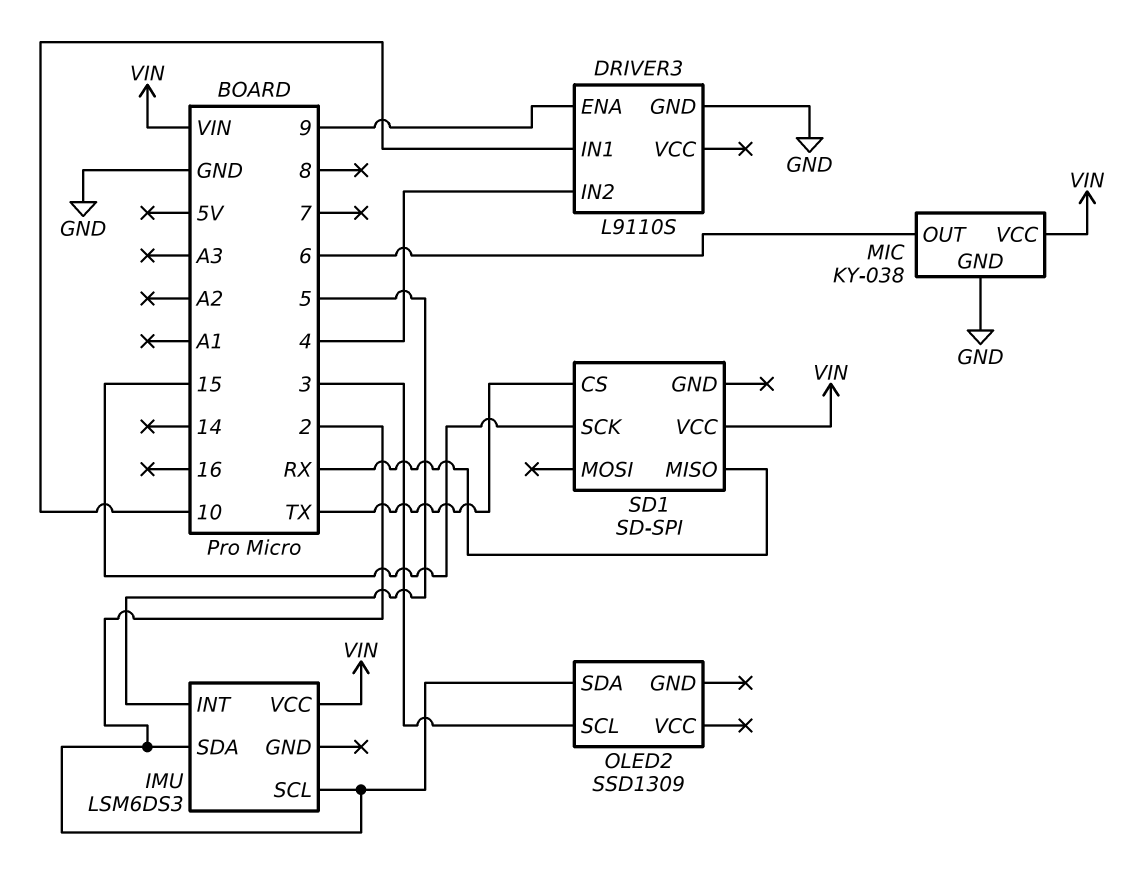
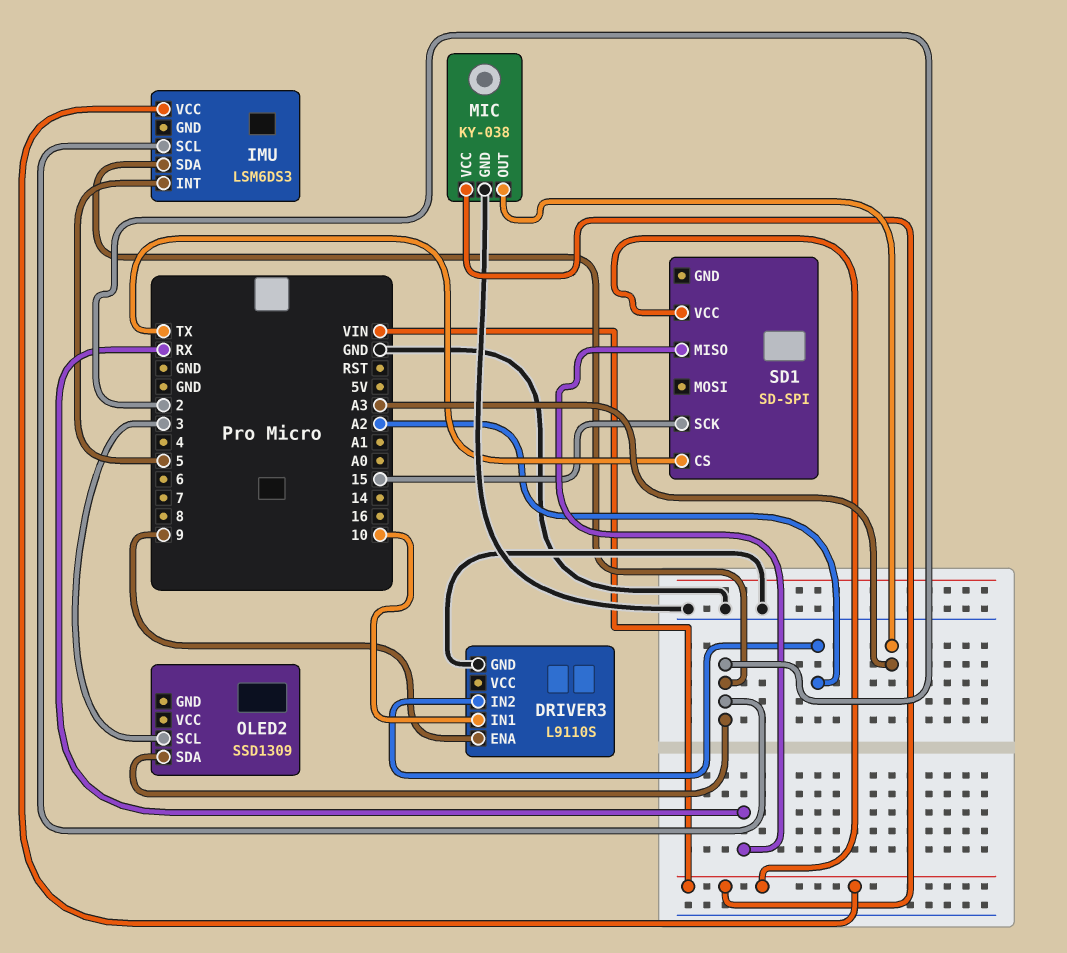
DRIVER3 pin IN2: 4 -> A2
MIC pin OUT: 6 -> A3

